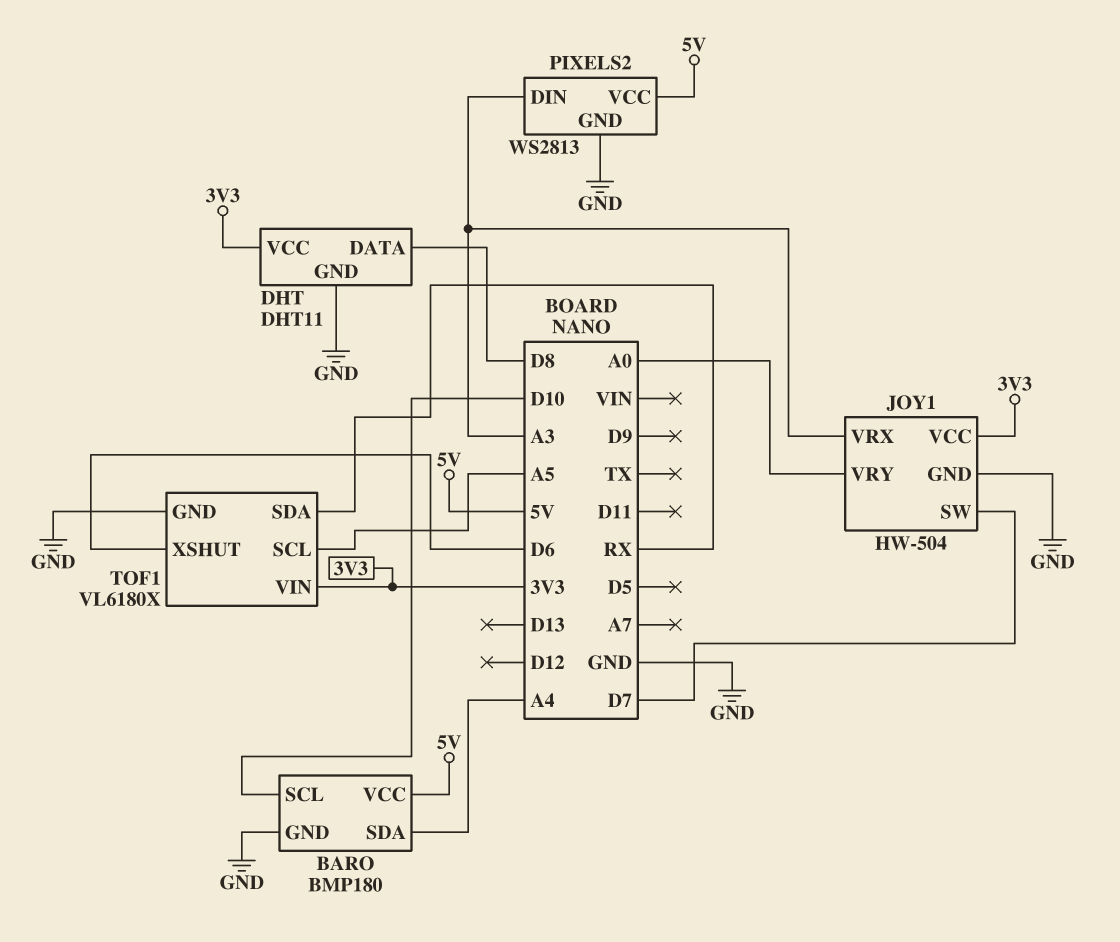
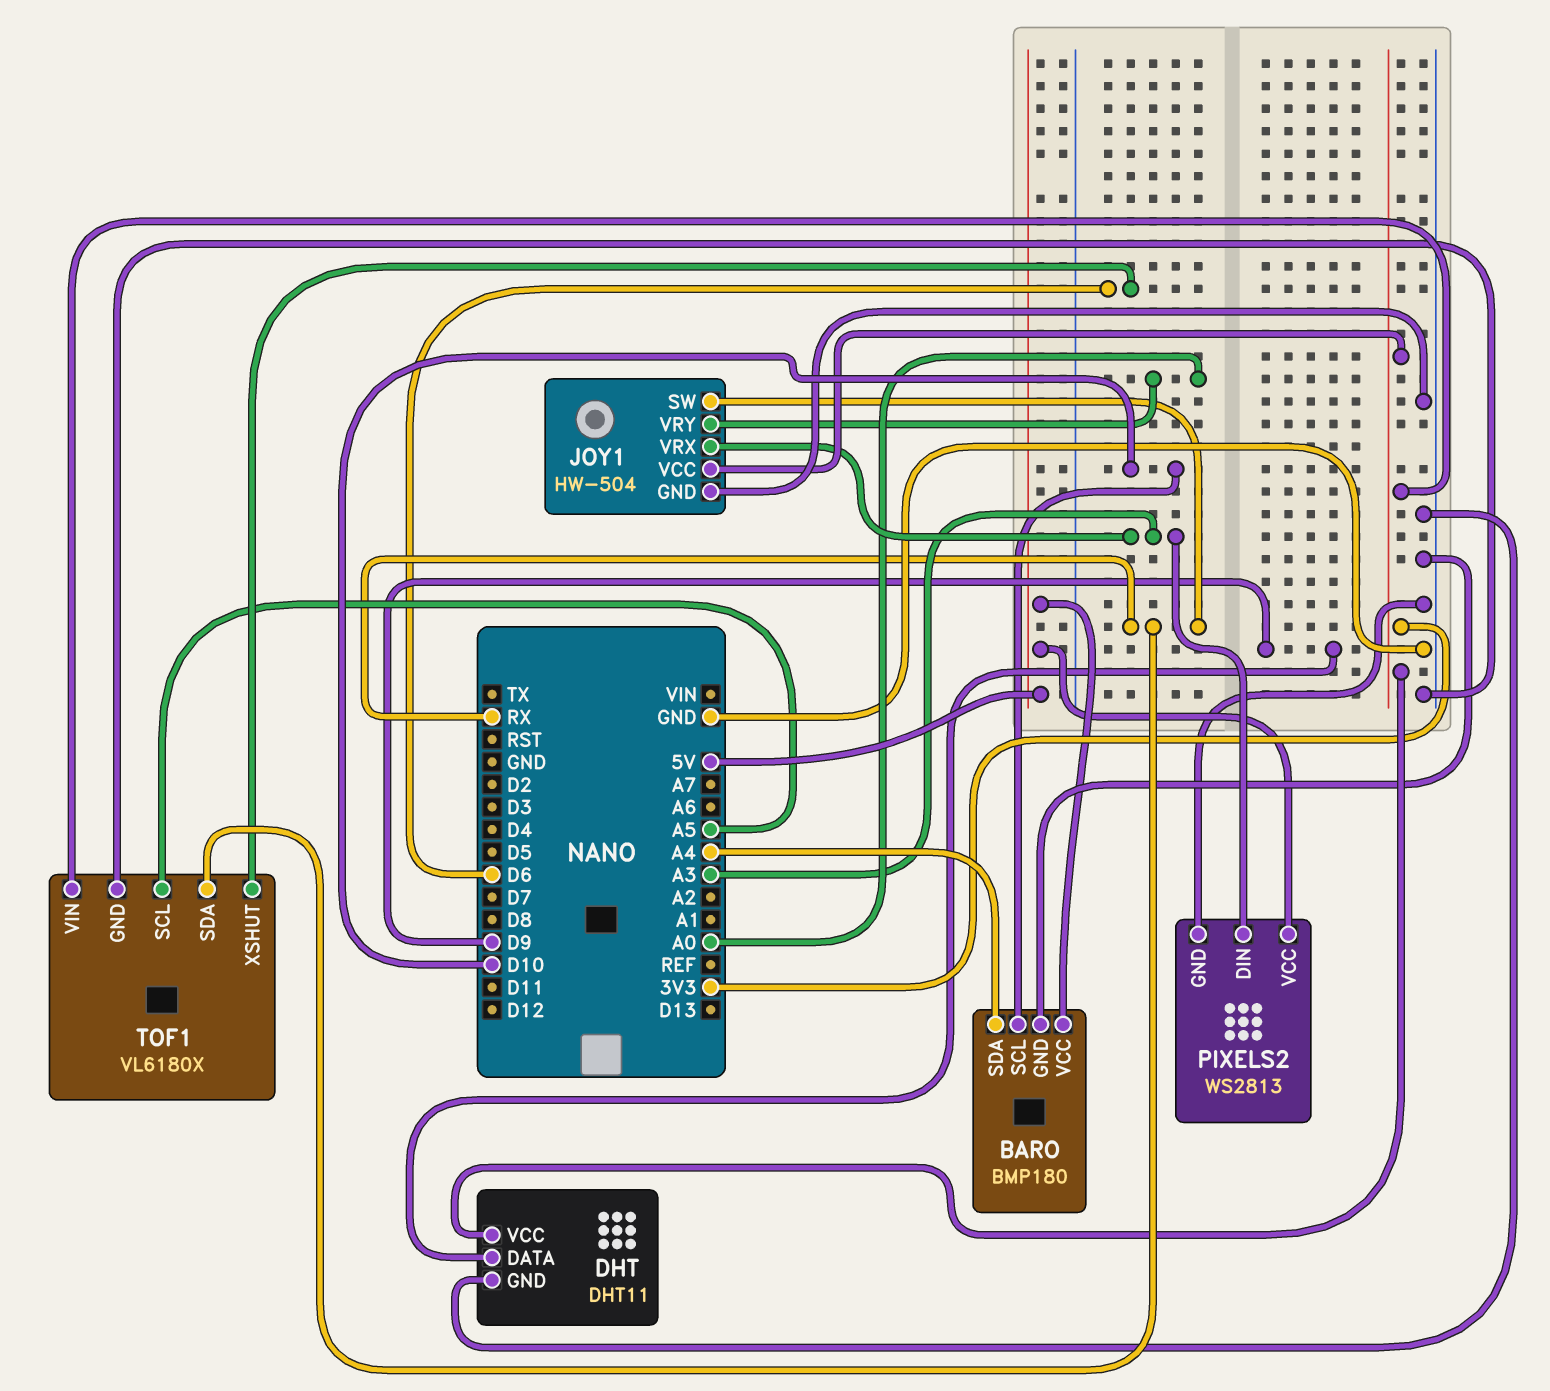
DHT pin DATA: D8 -> D9
JOY1 pin SW: D7 -> RX

